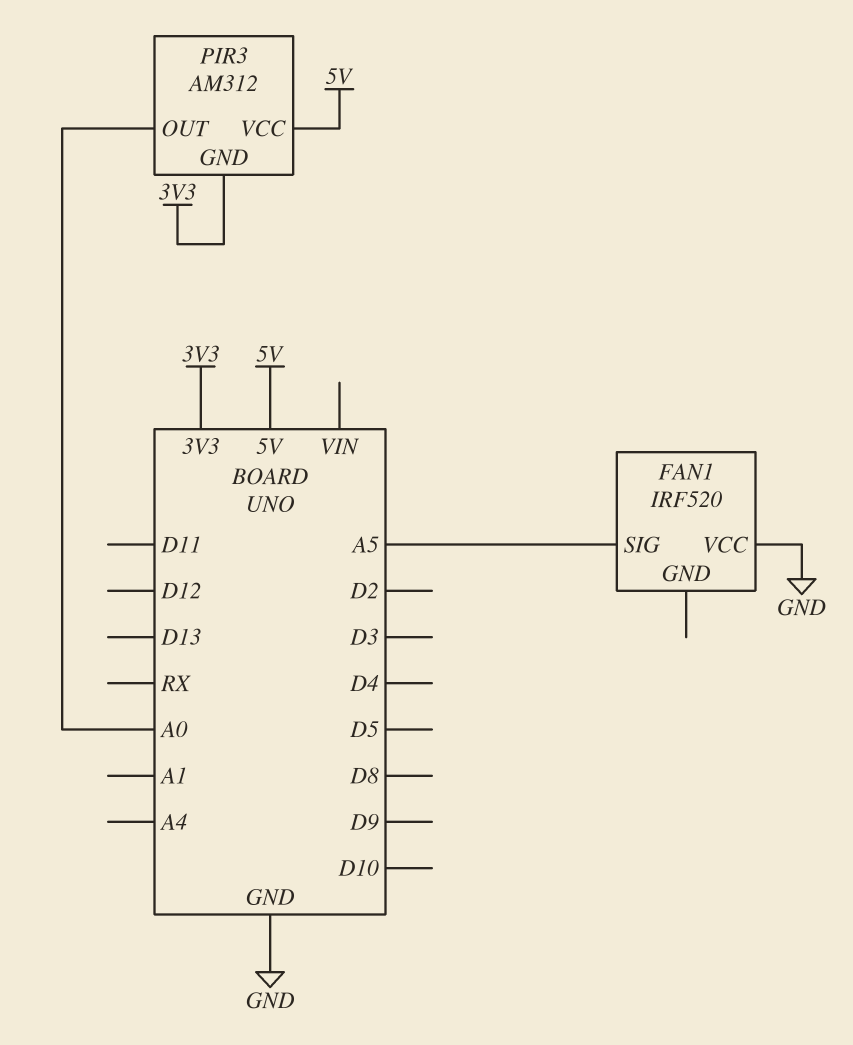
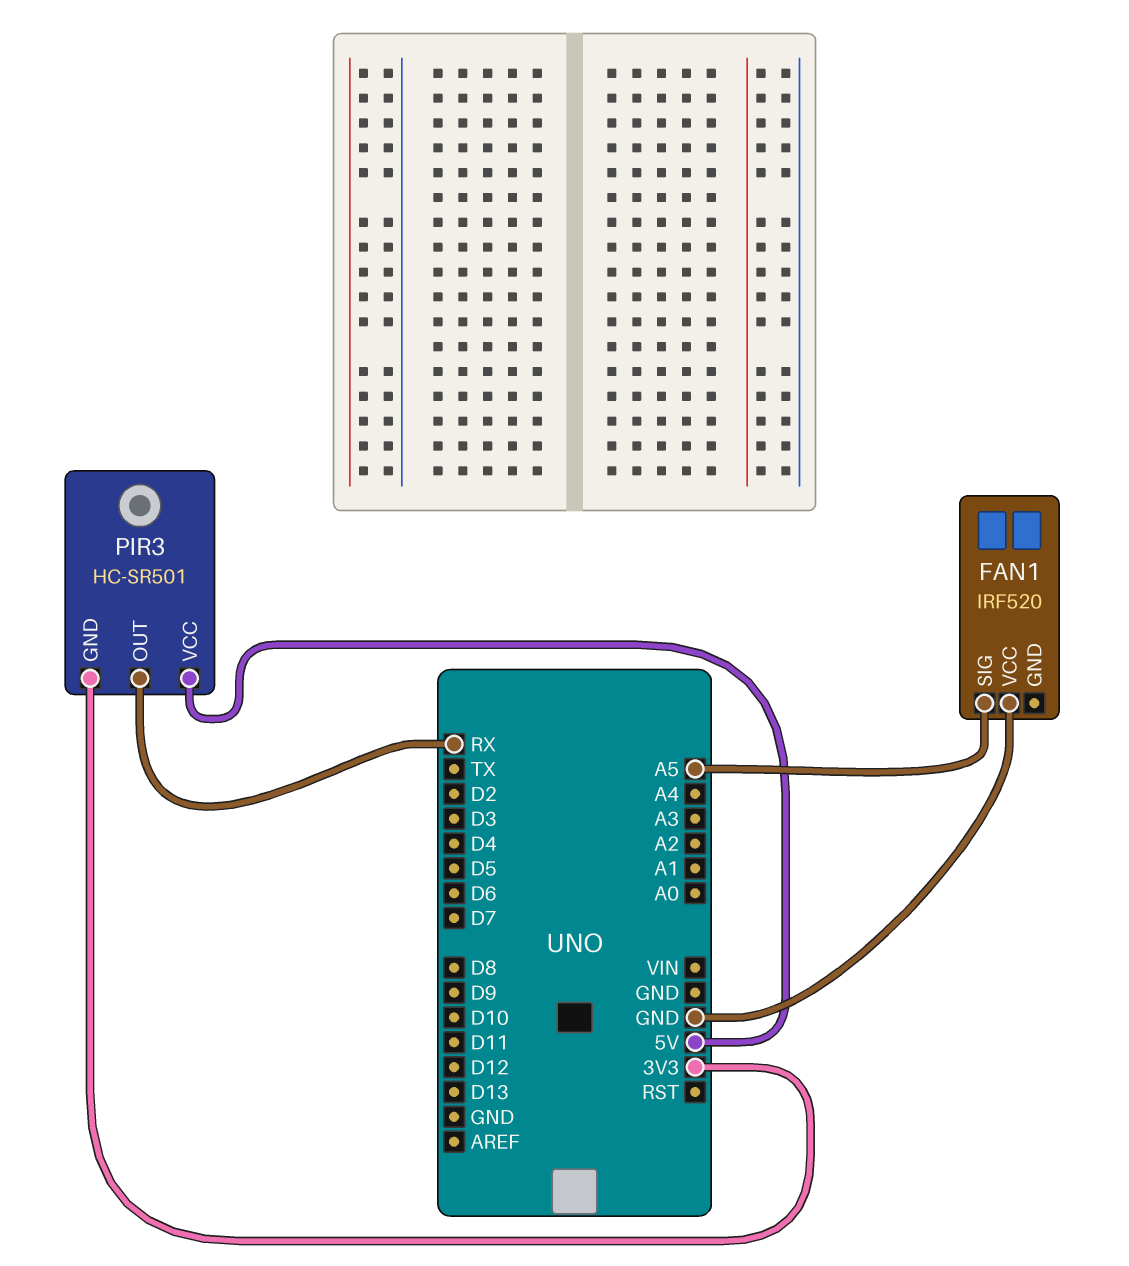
PIR3: AM312 -> HC-SR501
PIR3 pin OUT: A0 -> RX

